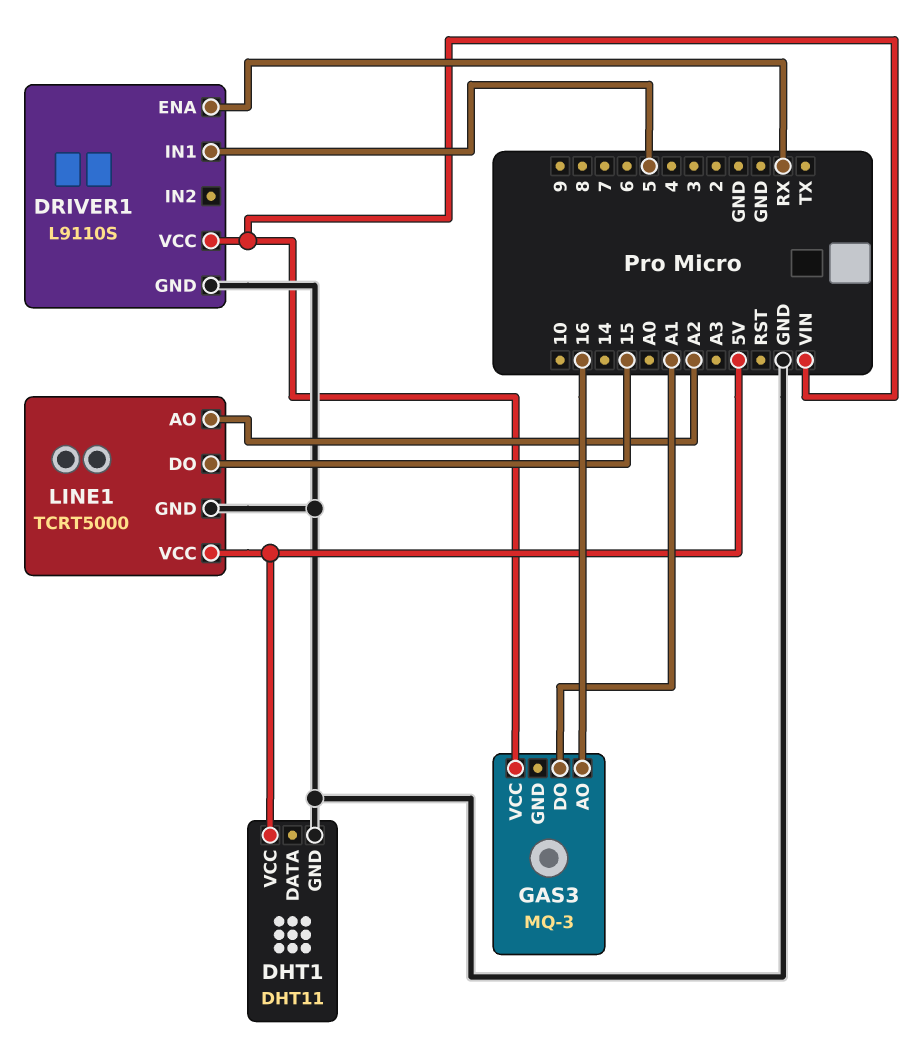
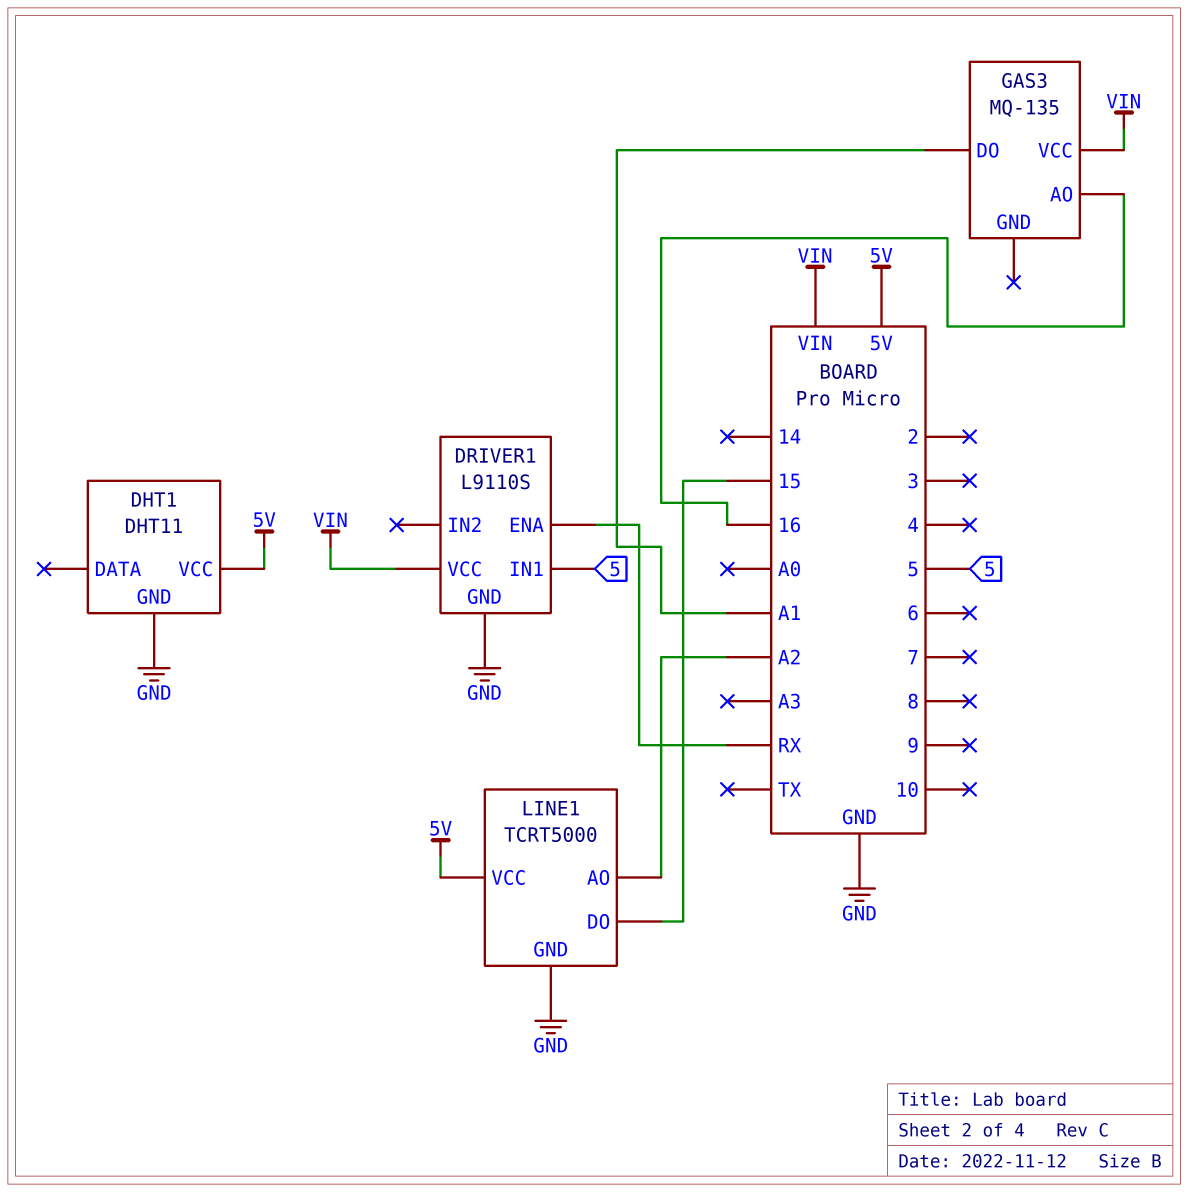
GAS3: MQ-3 -> MQ-135

